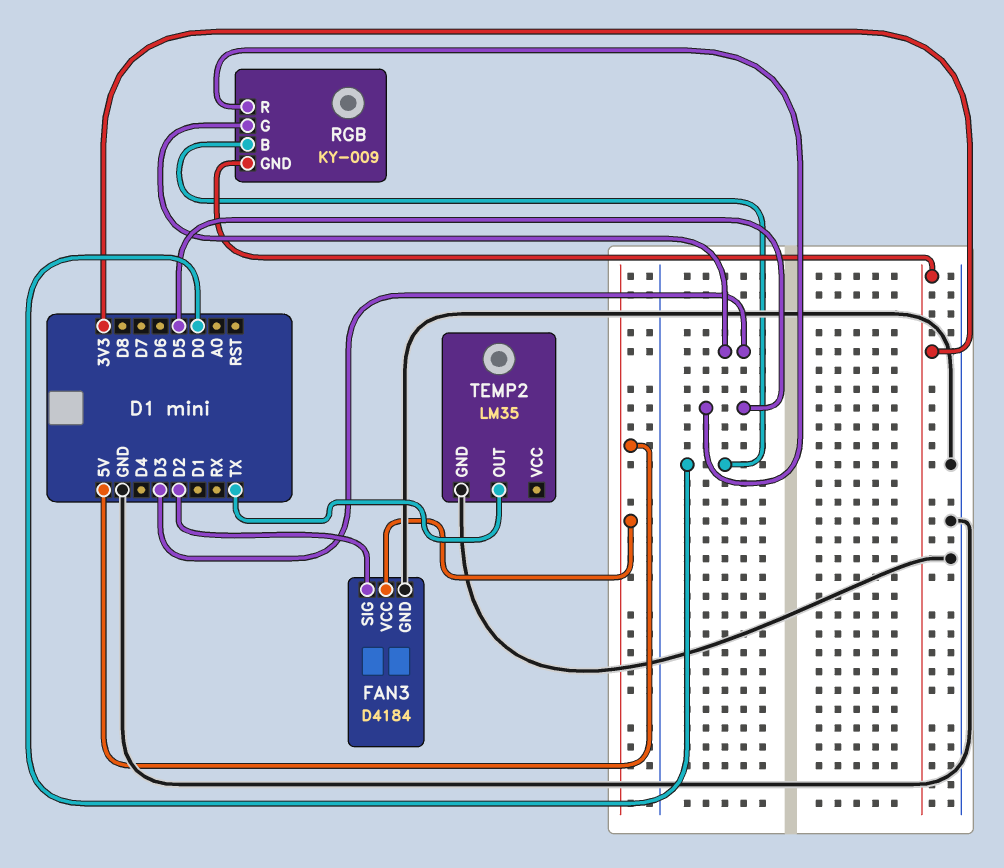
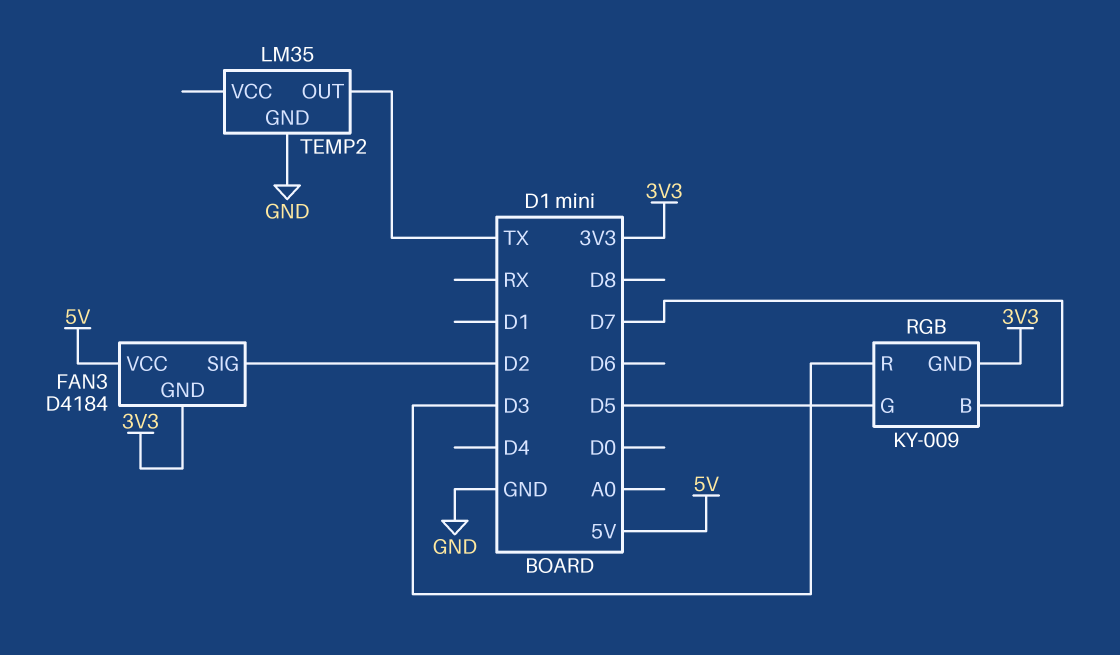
FAN3 pin GND: GND -> 3V3
RGB pin B: D0 -> D7
RGB pin G: D3 -> D5
RGB pin R: D5 -> D3

